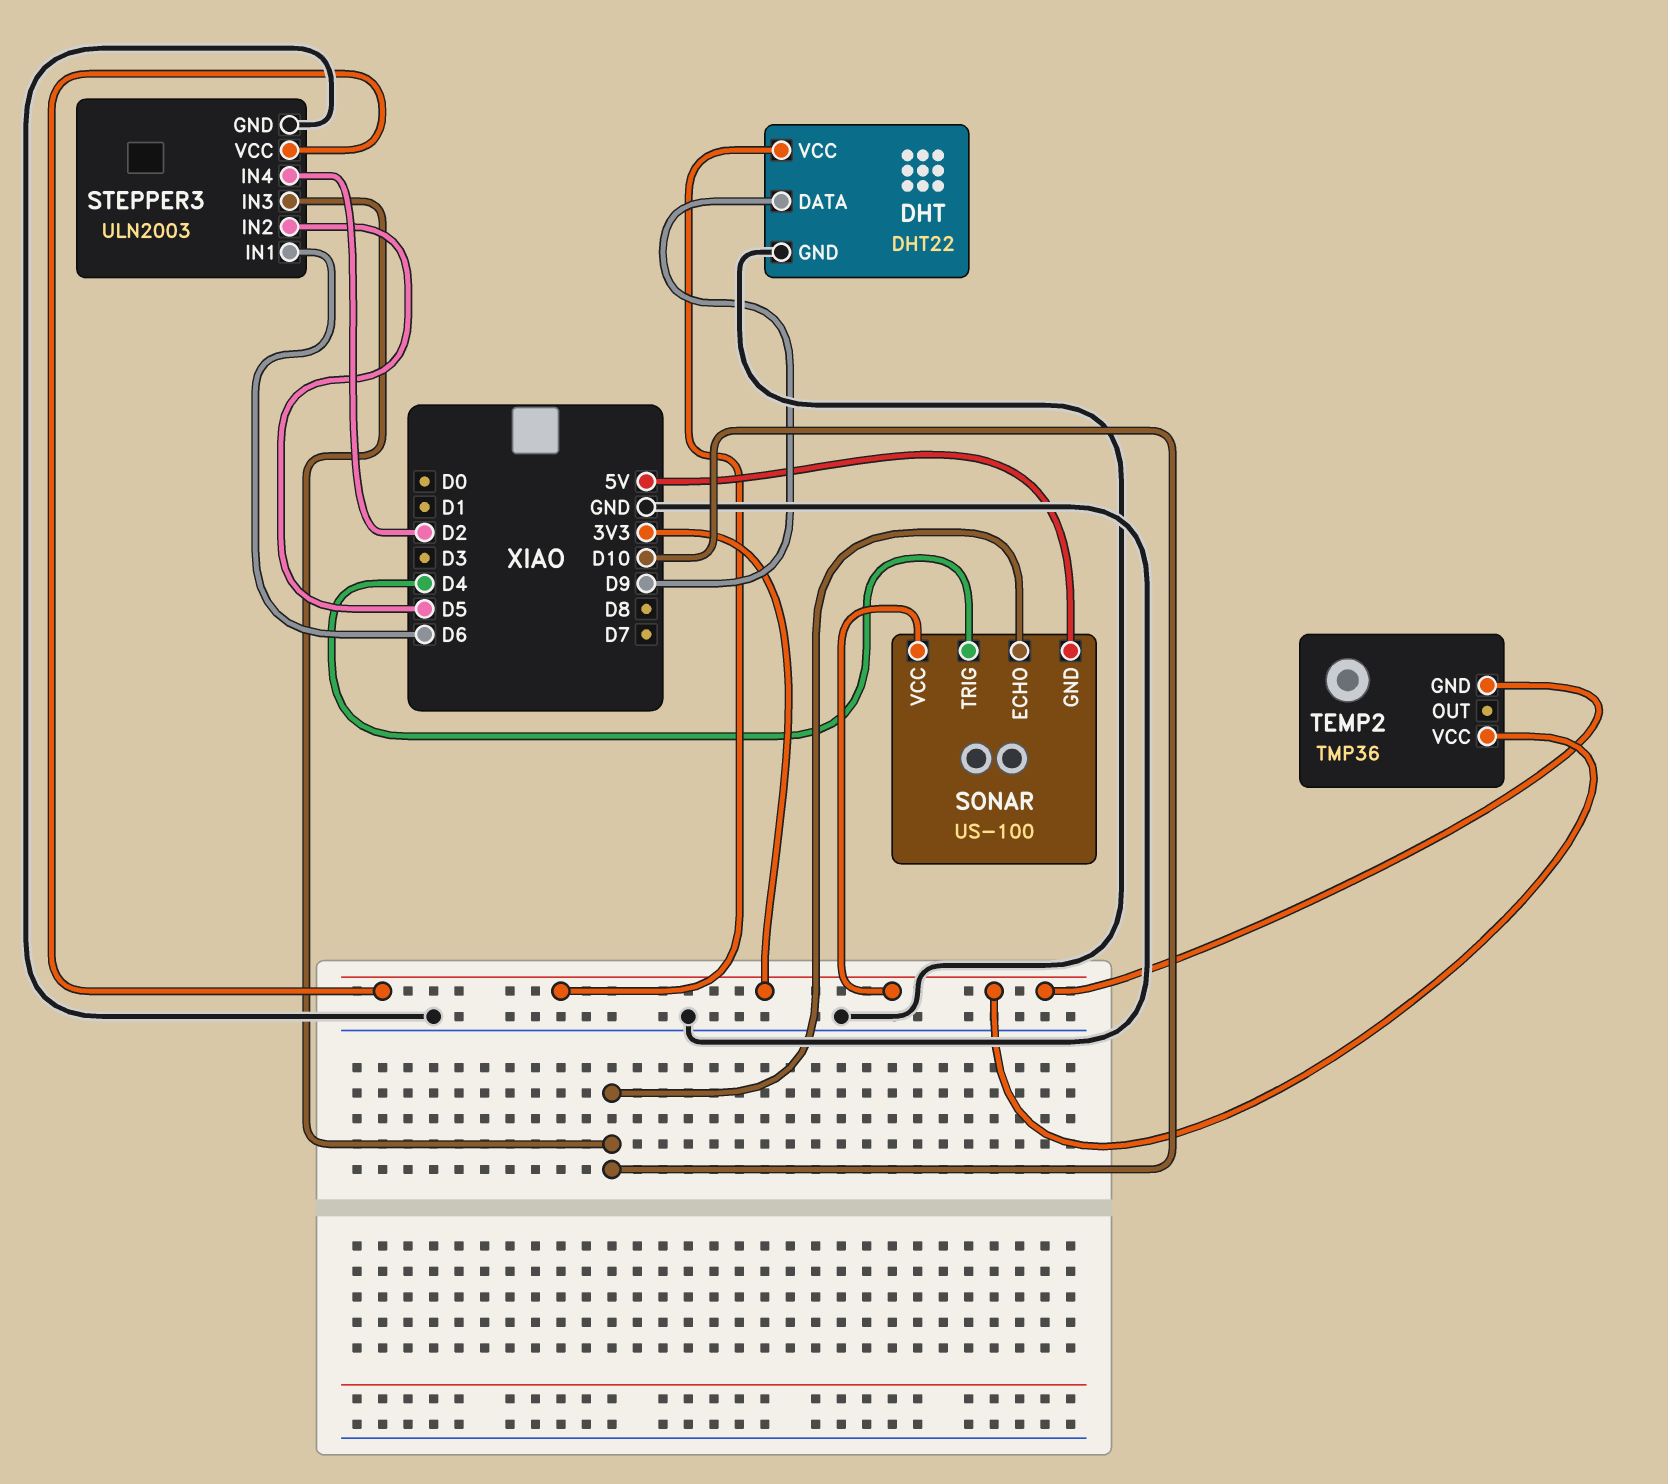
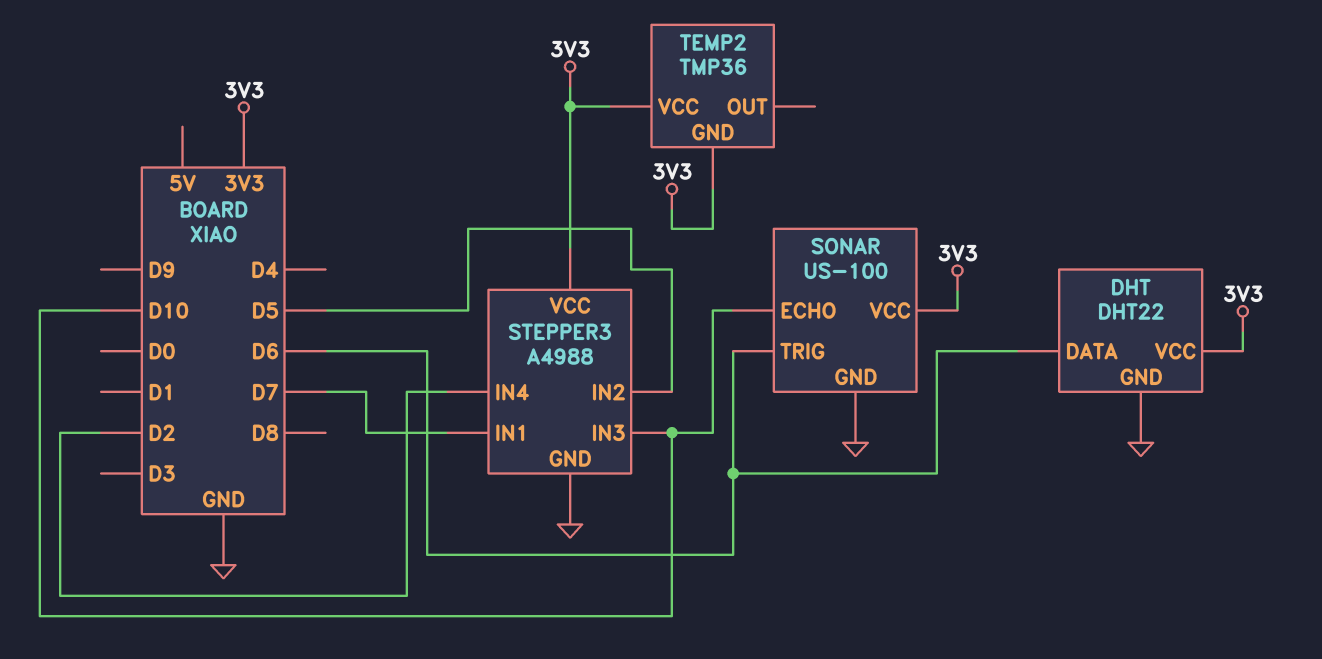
DHT pin DATA: D9 -> D6
SONAR pin GND: 5V -> GND
SONAR pin TRIG: D4 -> D6
STEPPER3: ULN2003 -> A4988
STEPPER3 pin IN1: D6 -> D7

